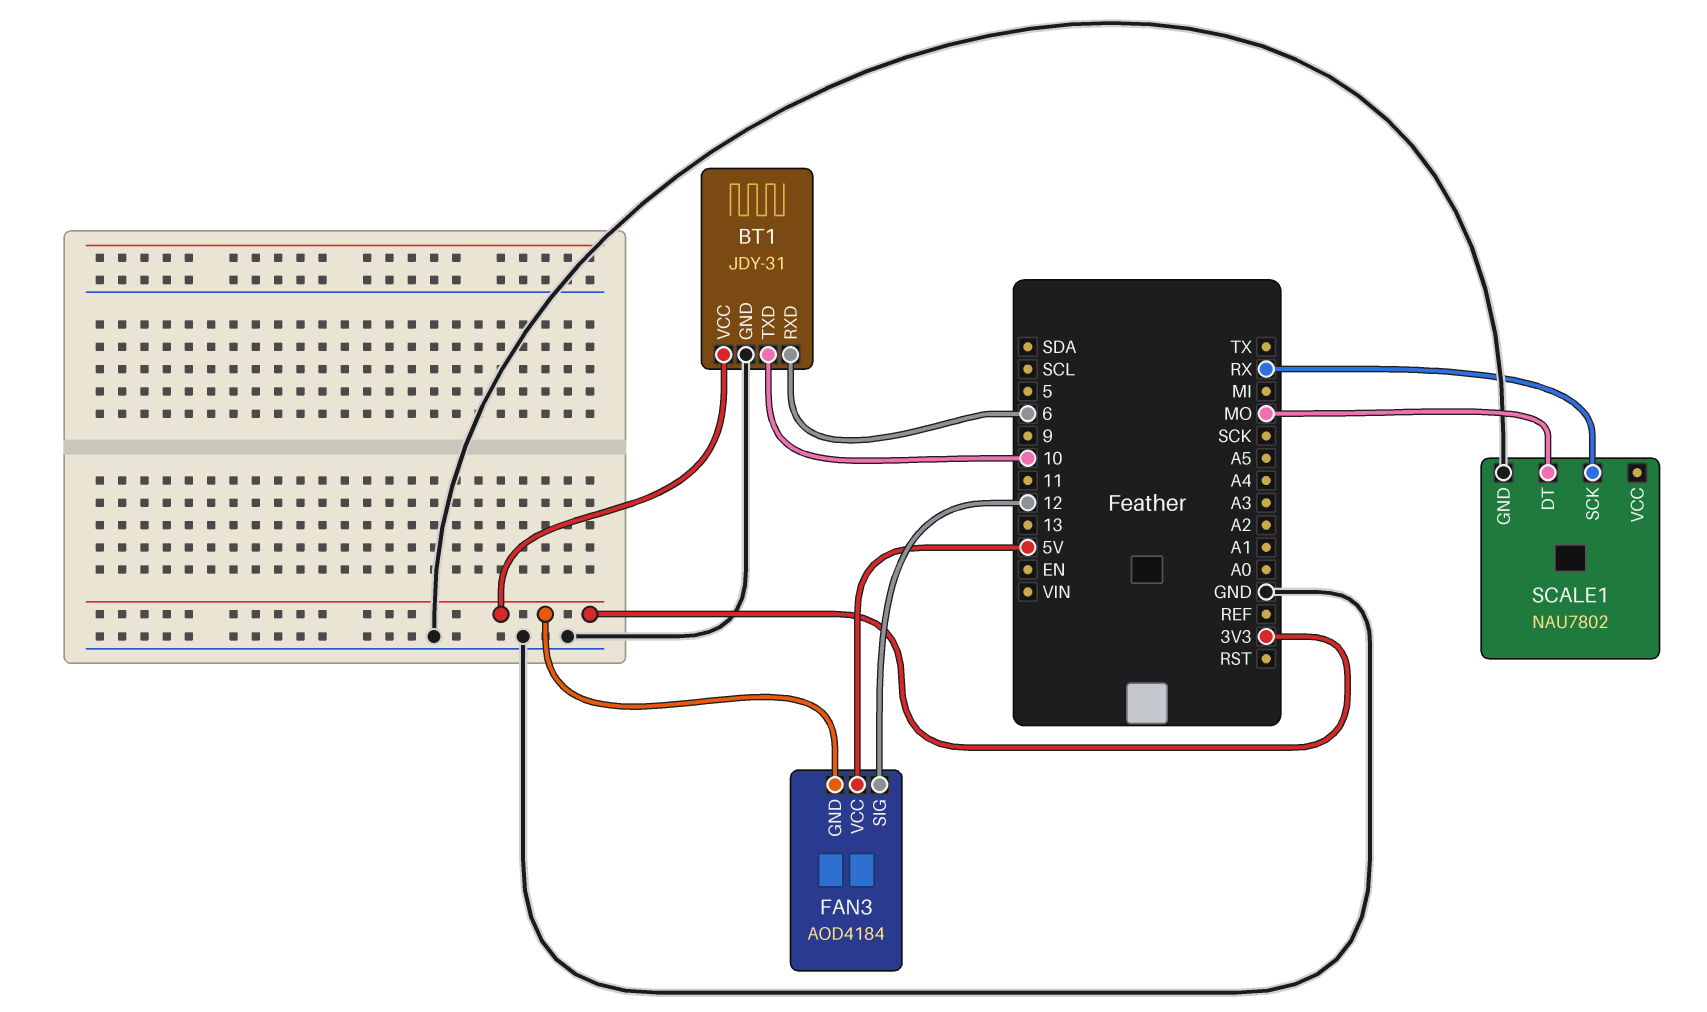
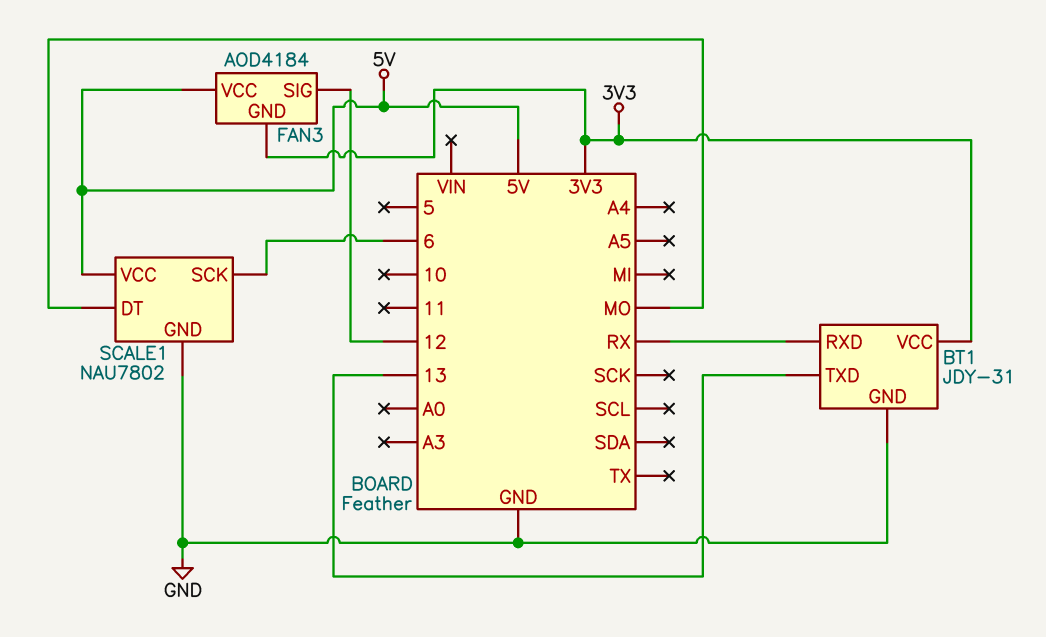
BT1 pin RXD: 6 -> RX
BT1 pin TXD: 10 -> 13
SCALE1 pin SCK: RX -> 6
SCALE1 pin VCC: none -> 5V

